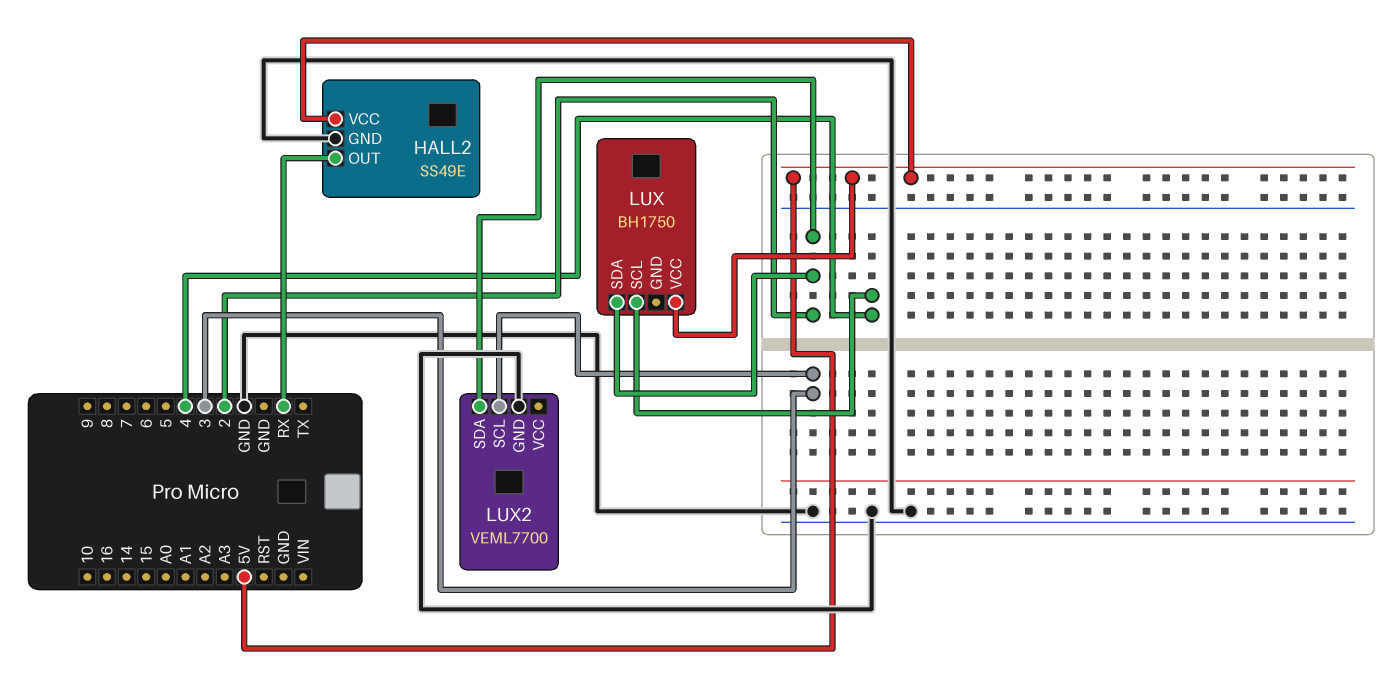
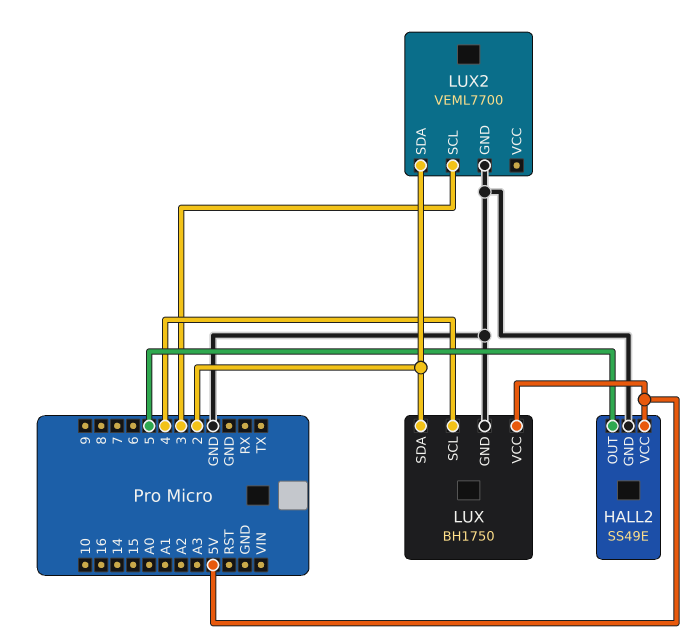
HALL2 pin OUT: RX -> 5
LUX pin GND: none -> GND

